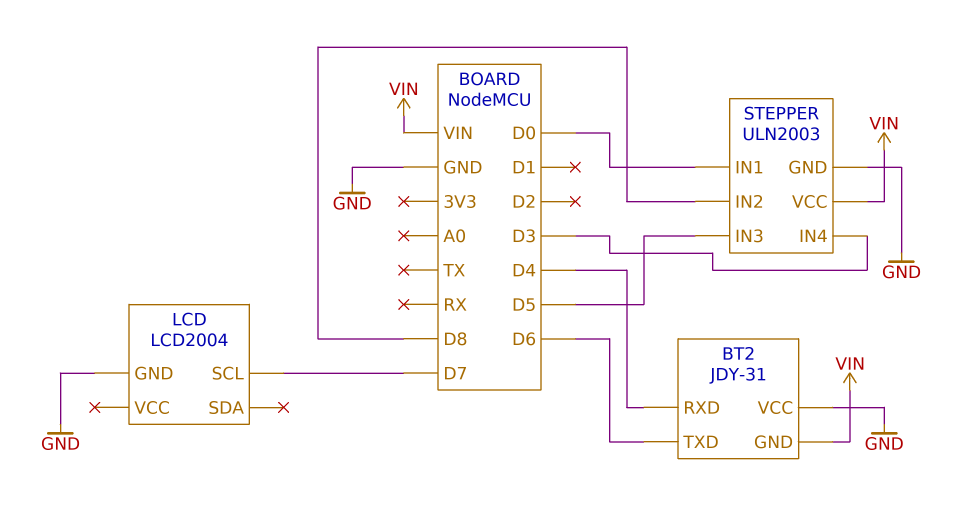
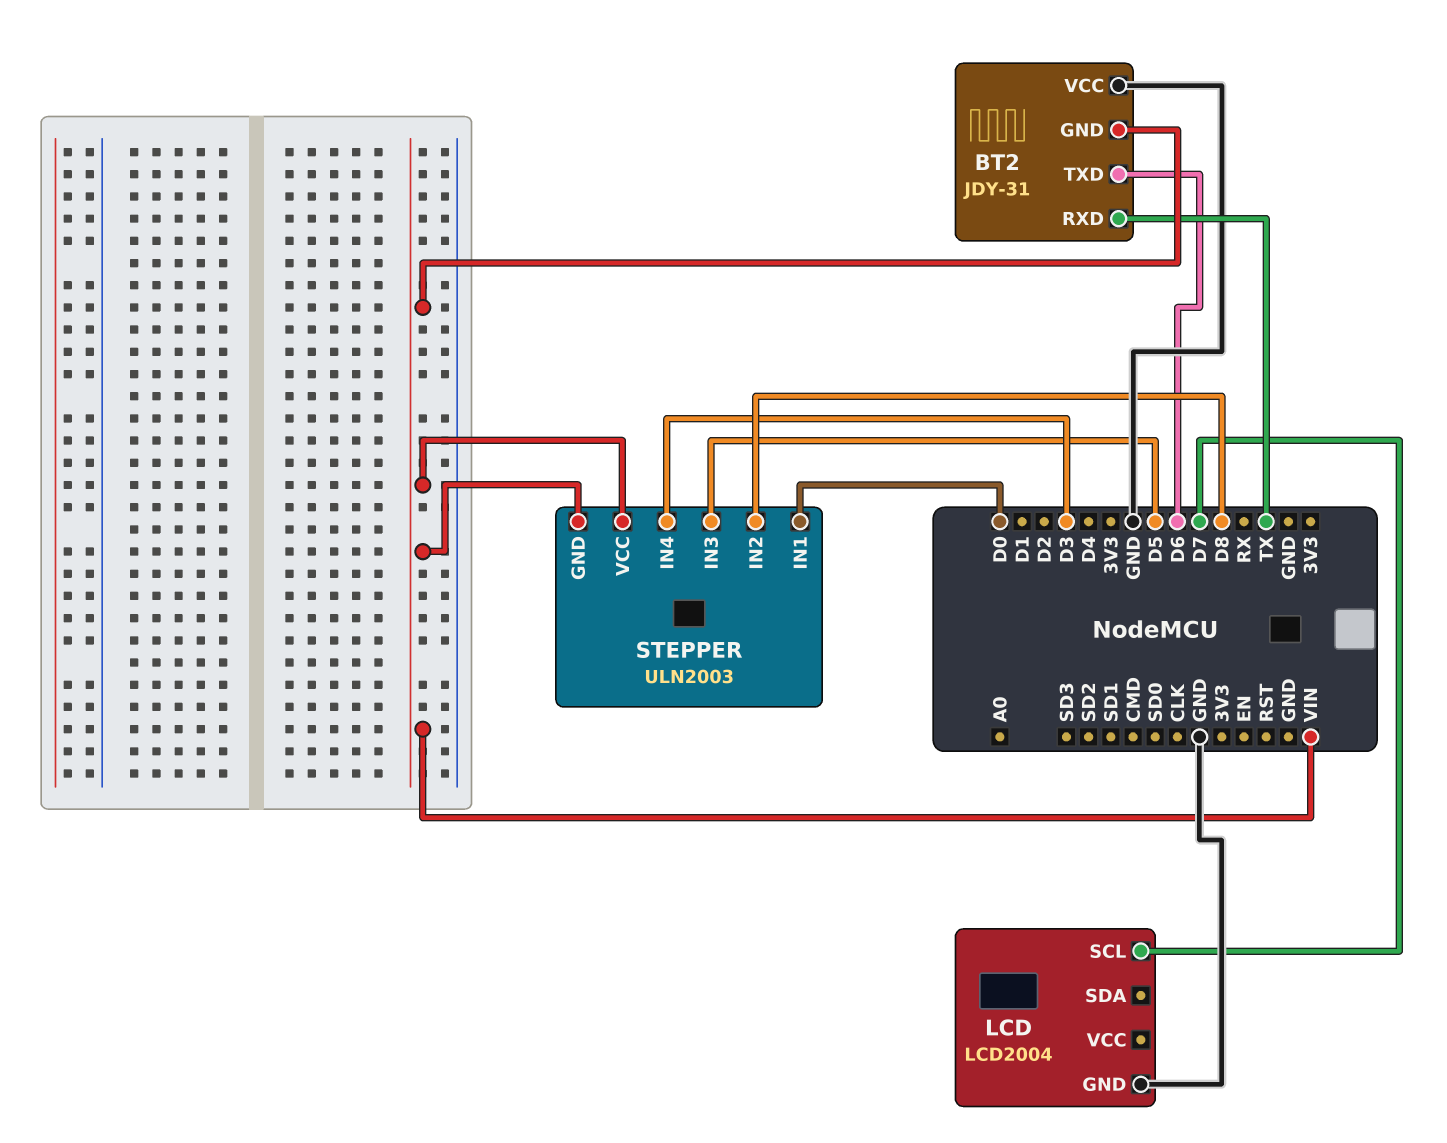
BT2 pin RXD: D4 -> TX
STEPPER pin GND: GND -> VIN

